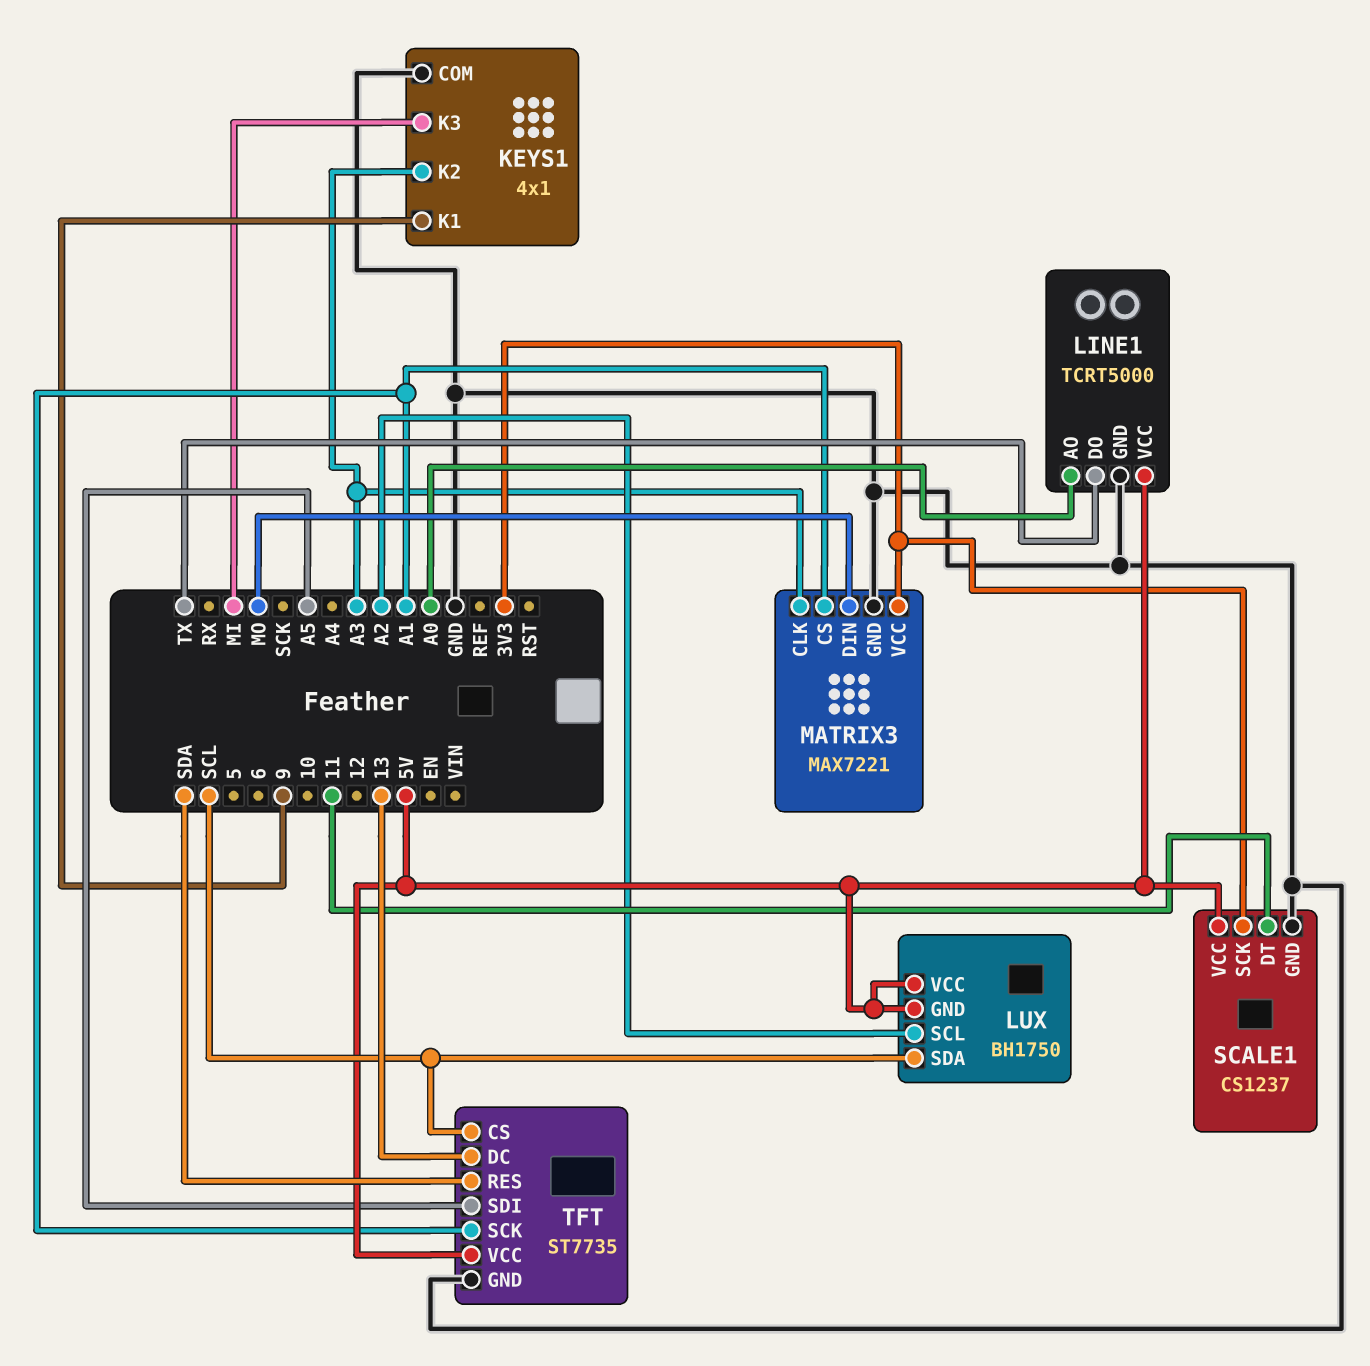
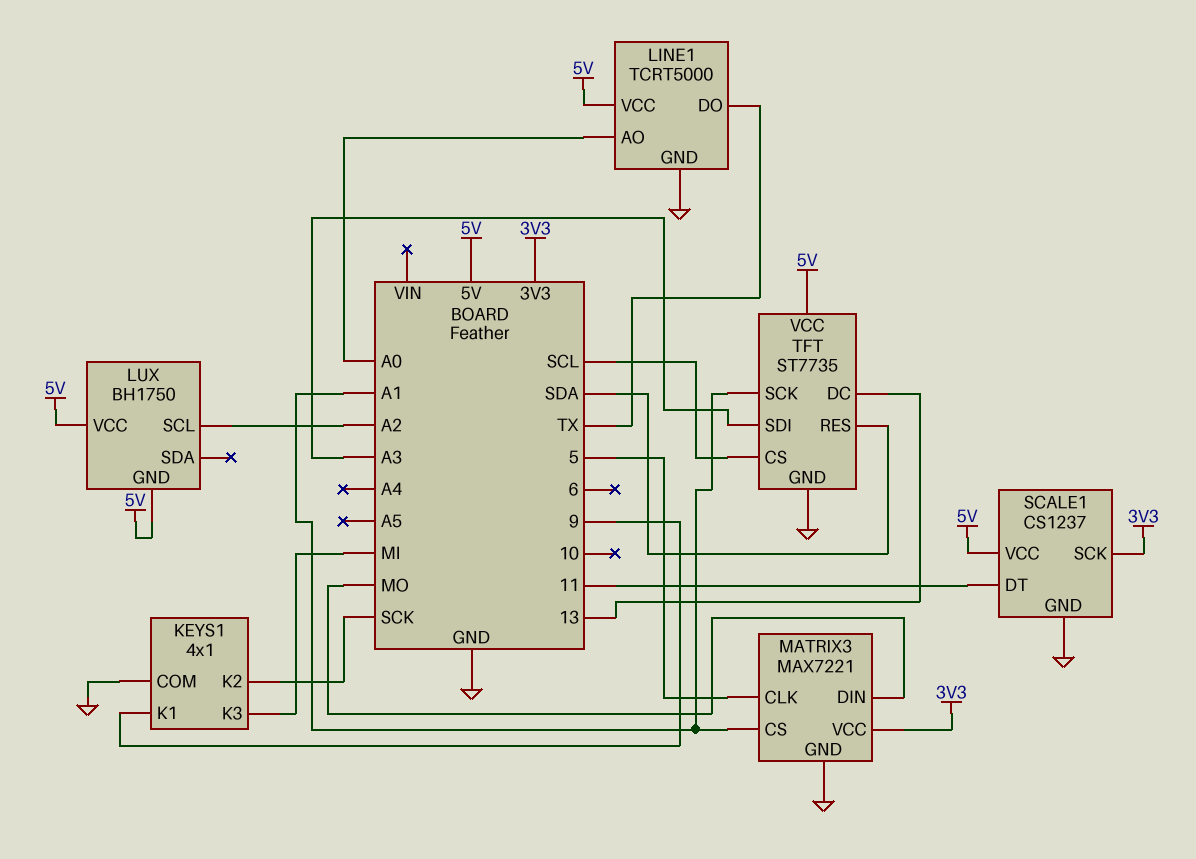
KEYS1 pin K2: A3 -> SCK
LUX pin SDA: SCL -> none
MATRIX3 pin CLK: A3 -> 5
TFT pin SDI: A5 -> A3

